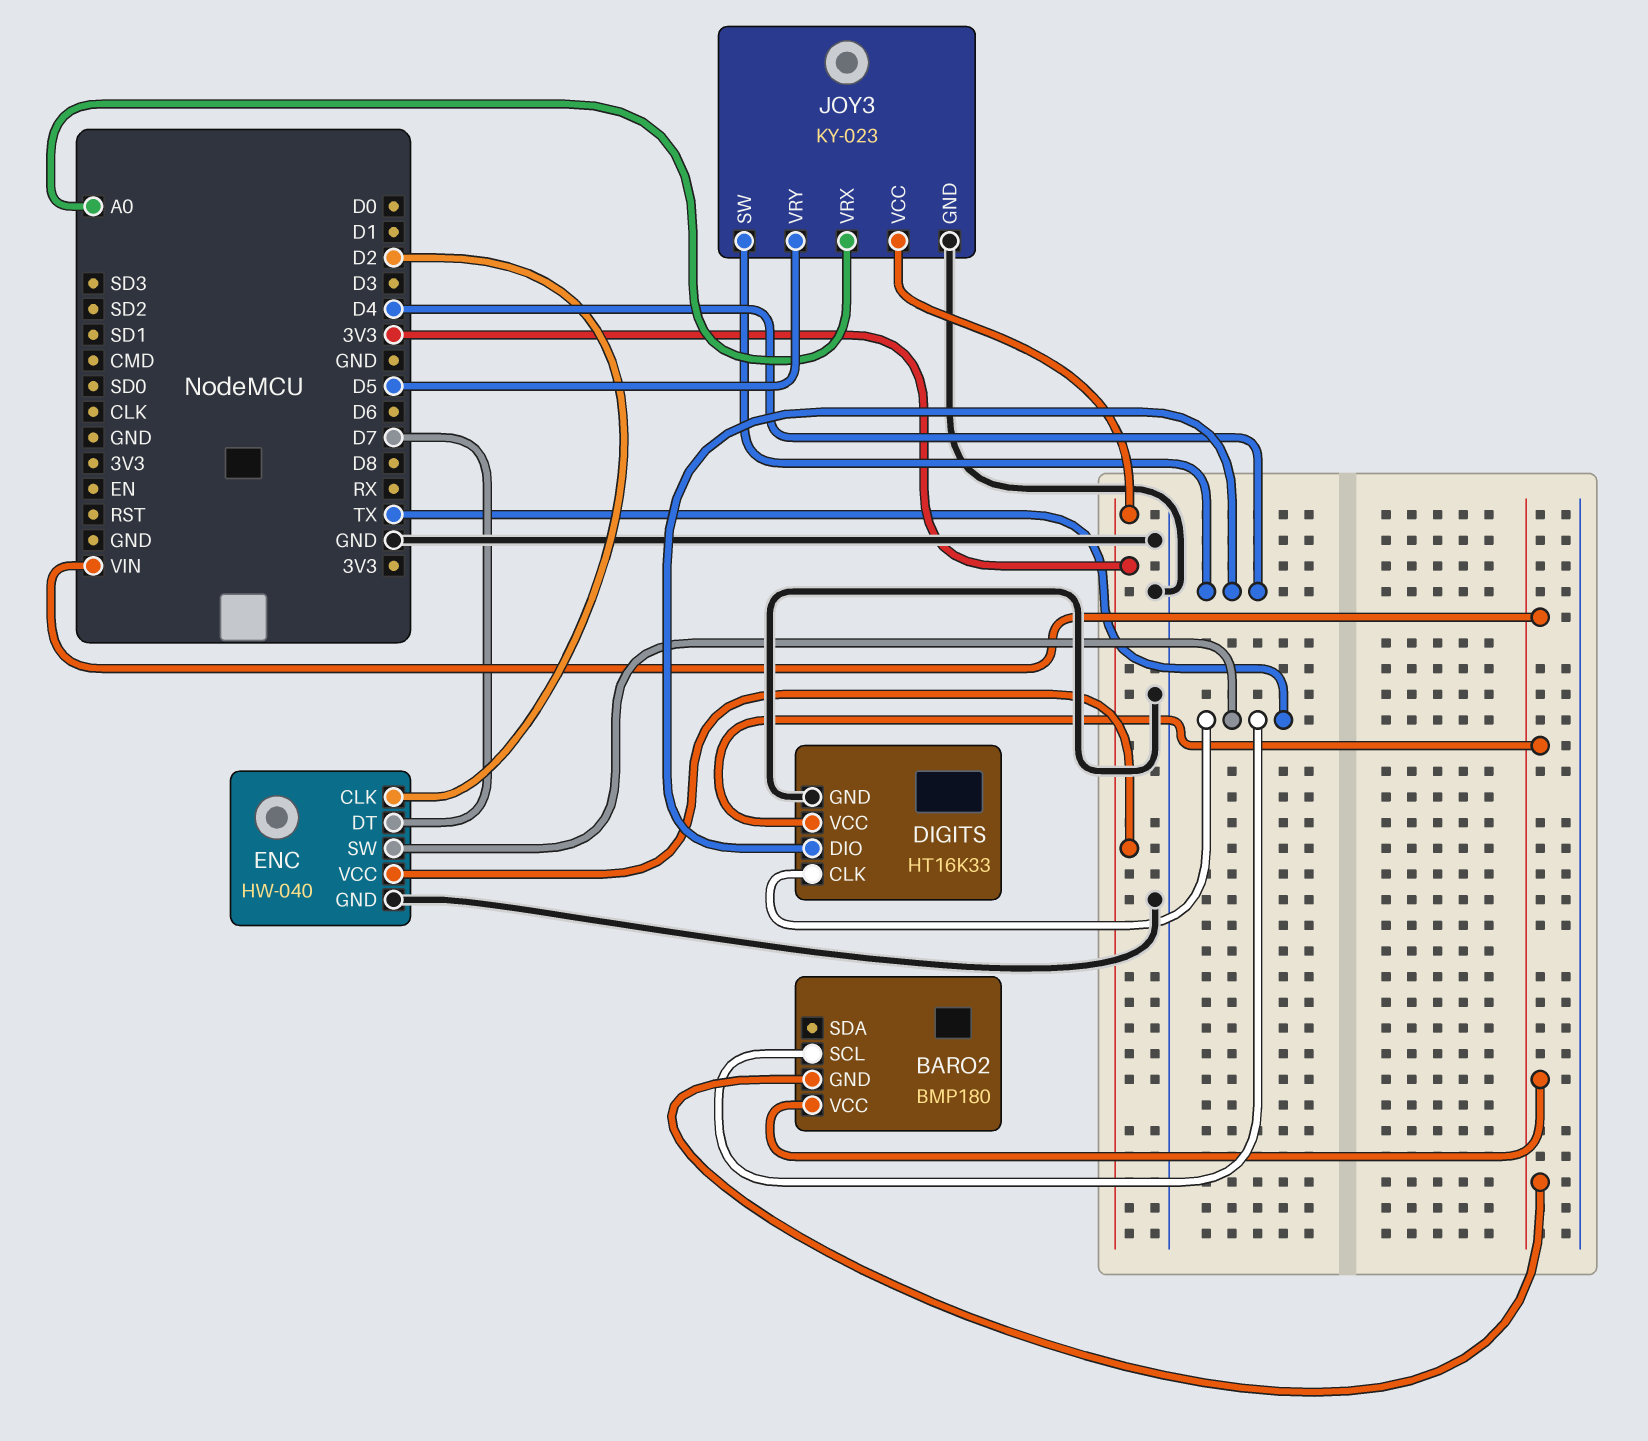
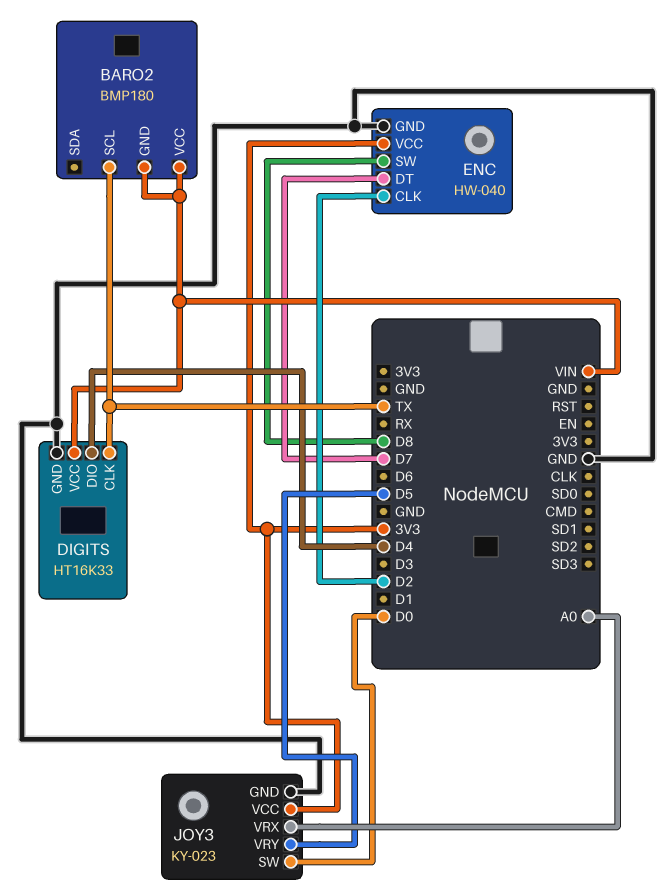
ENC pin SW: TX -> D8
JOY3 pin SW: D4 -> D0

